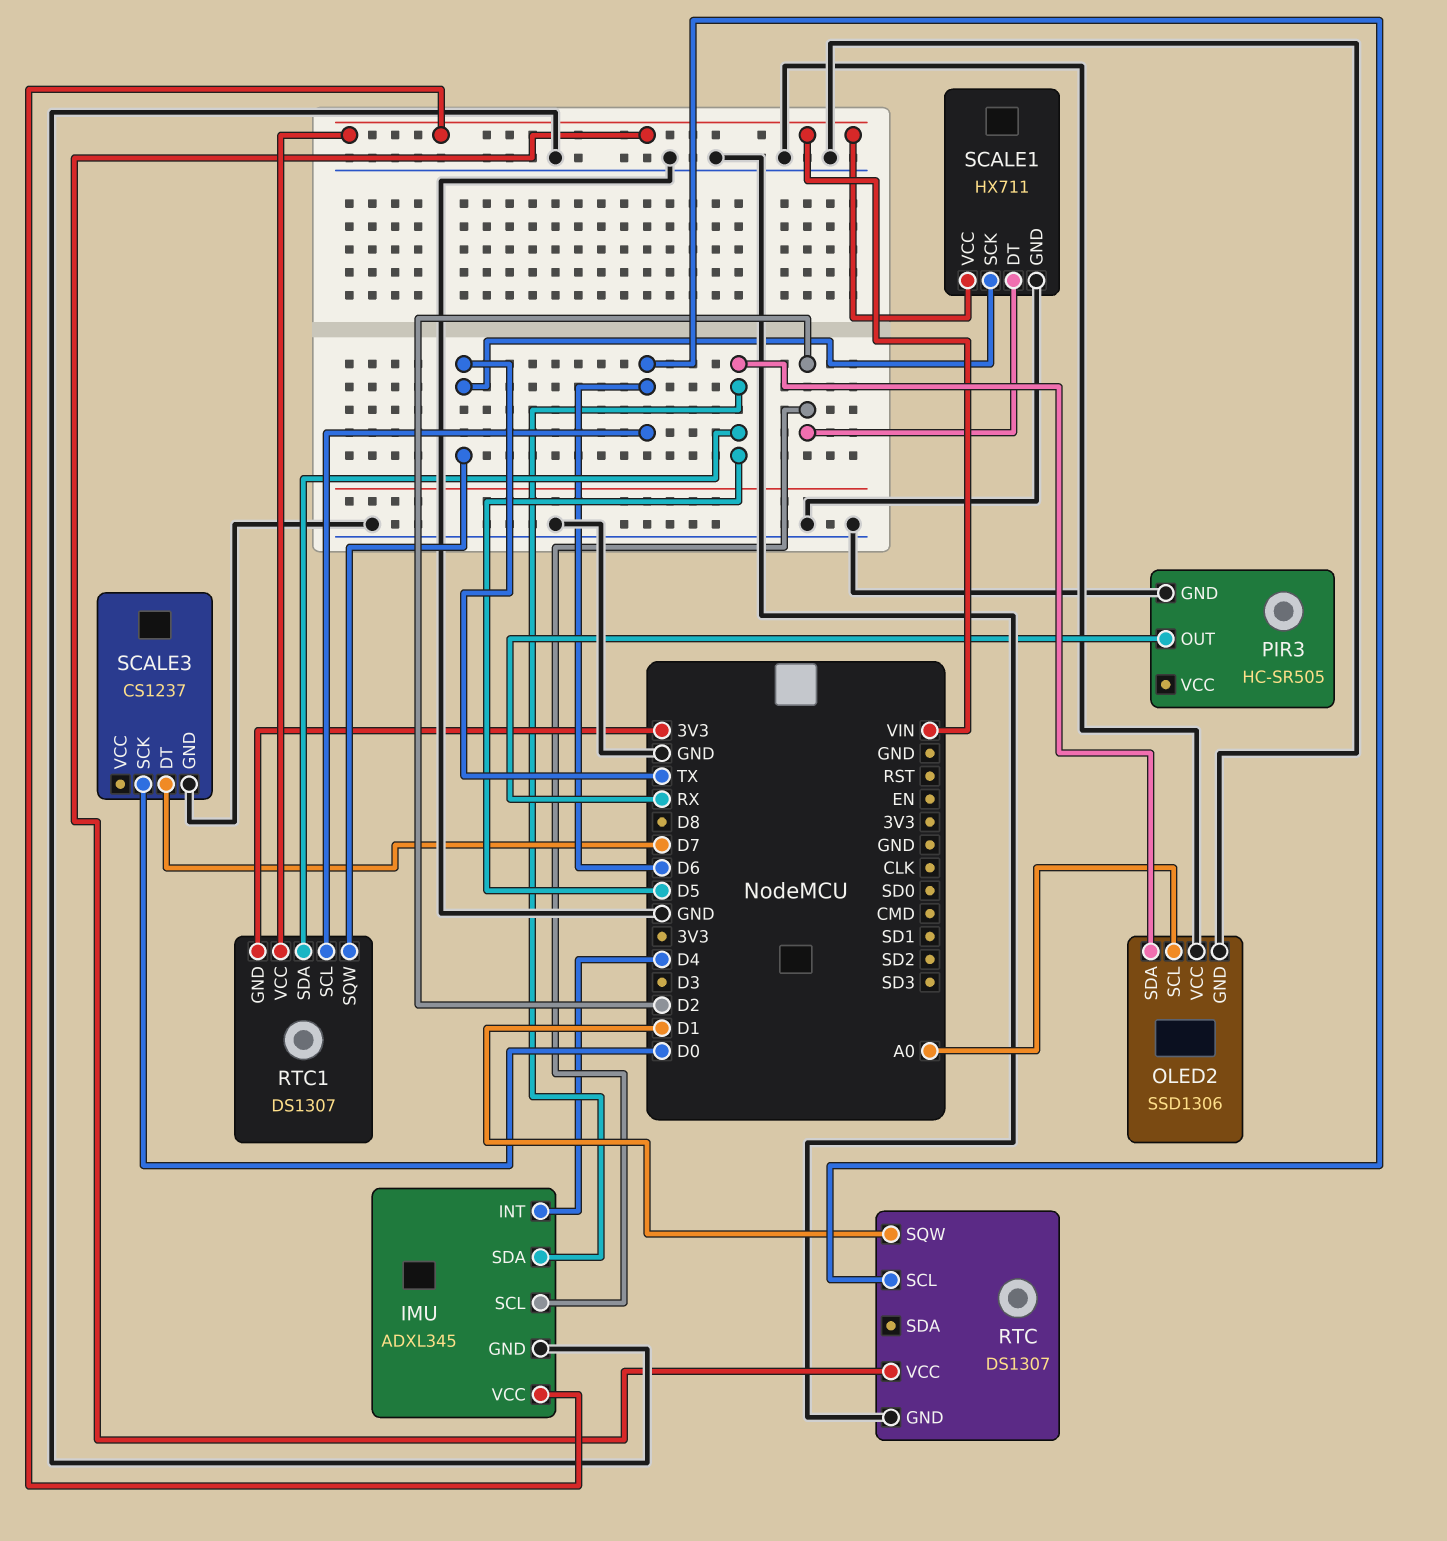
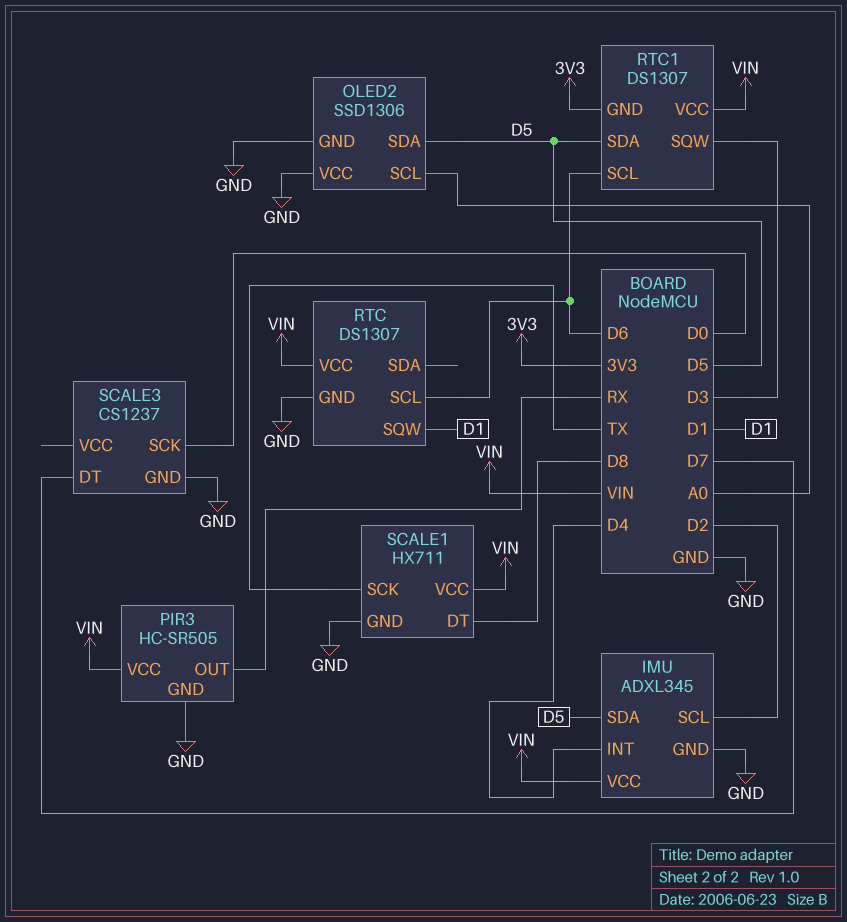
PIR3 pin VCC: none -> VIN
RTC1 pin SQW: TX -> D3
SCALE1 pin DT: D2 -> D8

